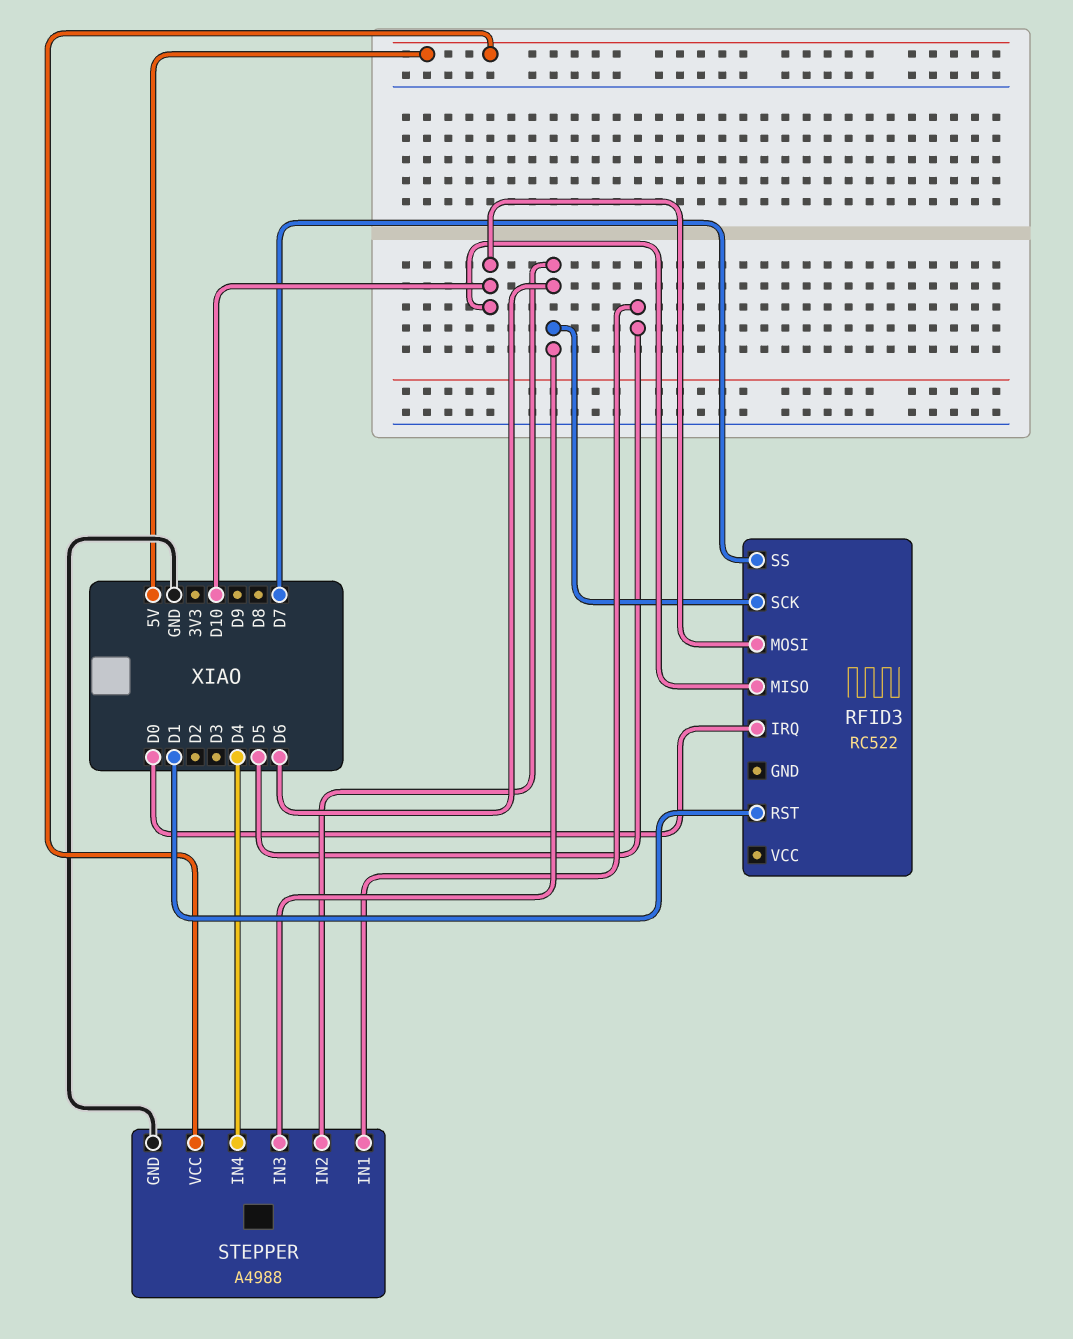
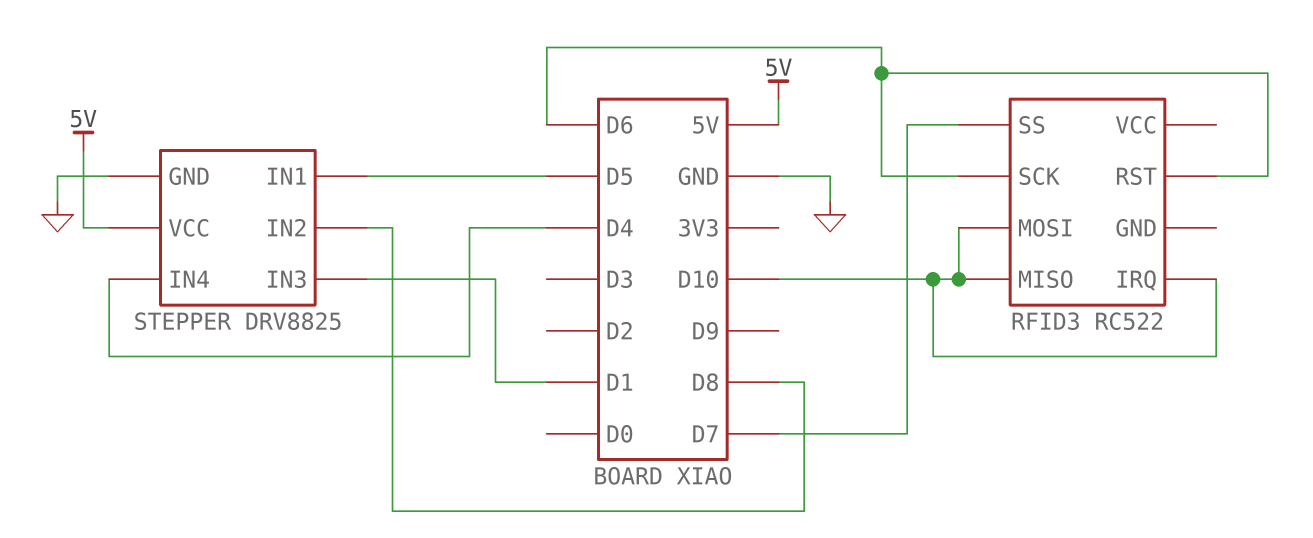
RFID3 pin IRQ: D0 -> D10
RFID3 pin RST: D1 -> D6
STEPPER: A4988 -> DRV8825
STEPPER pin IN2: D6 -> D8
STEPPER pin IN3: D6 -> D1

